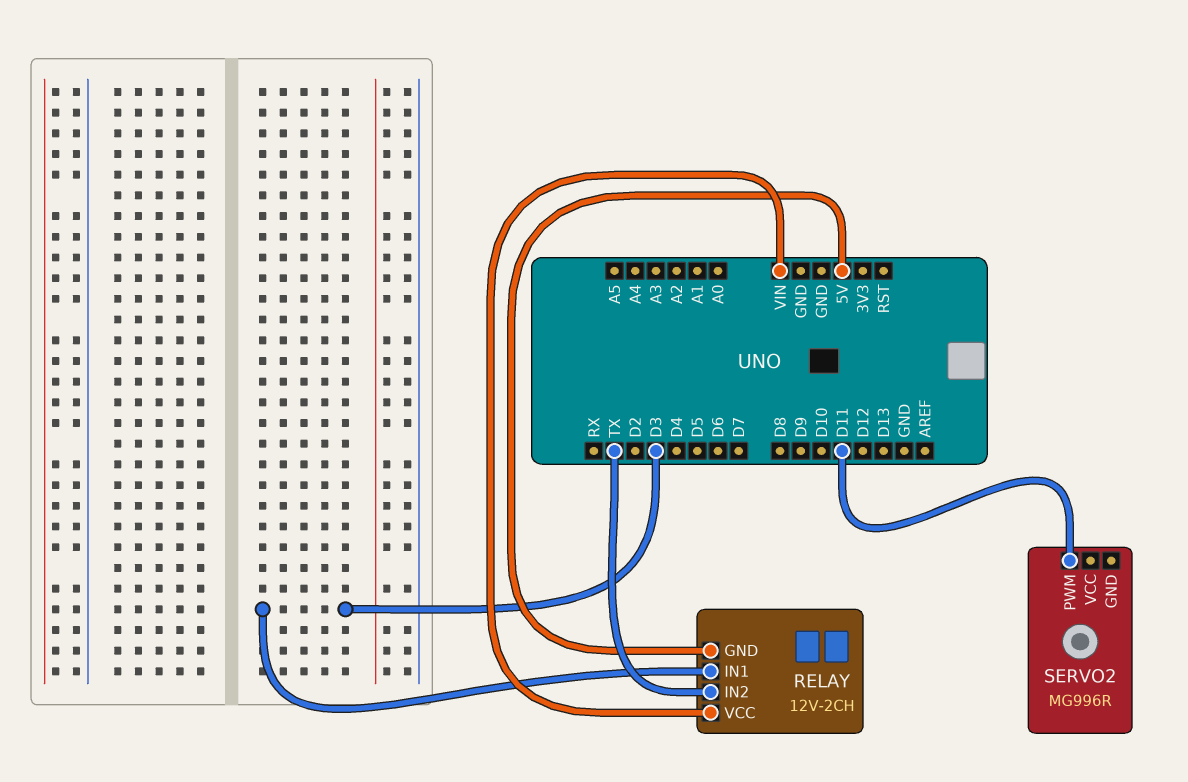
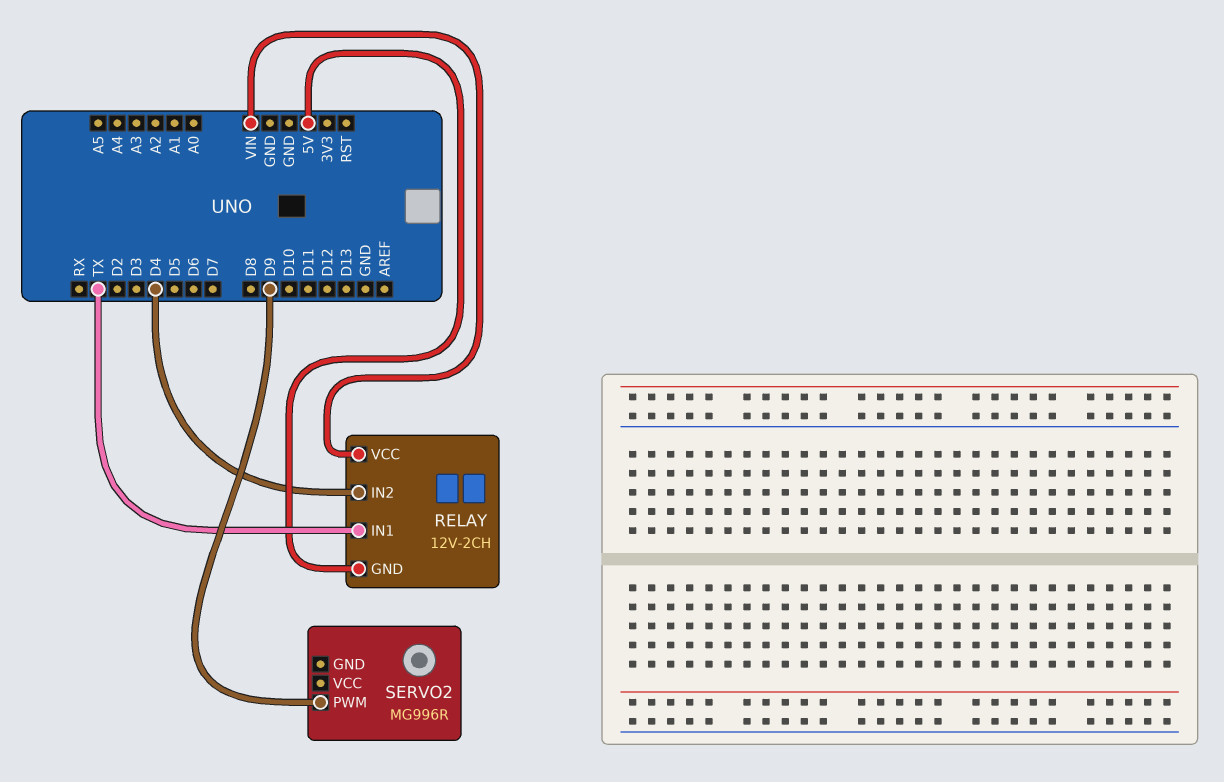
RELAY pin IN1: D3 -> TX
RELAY pin IN2: TX -> D4
SERVO2 pin PWM: D11 -> D9

